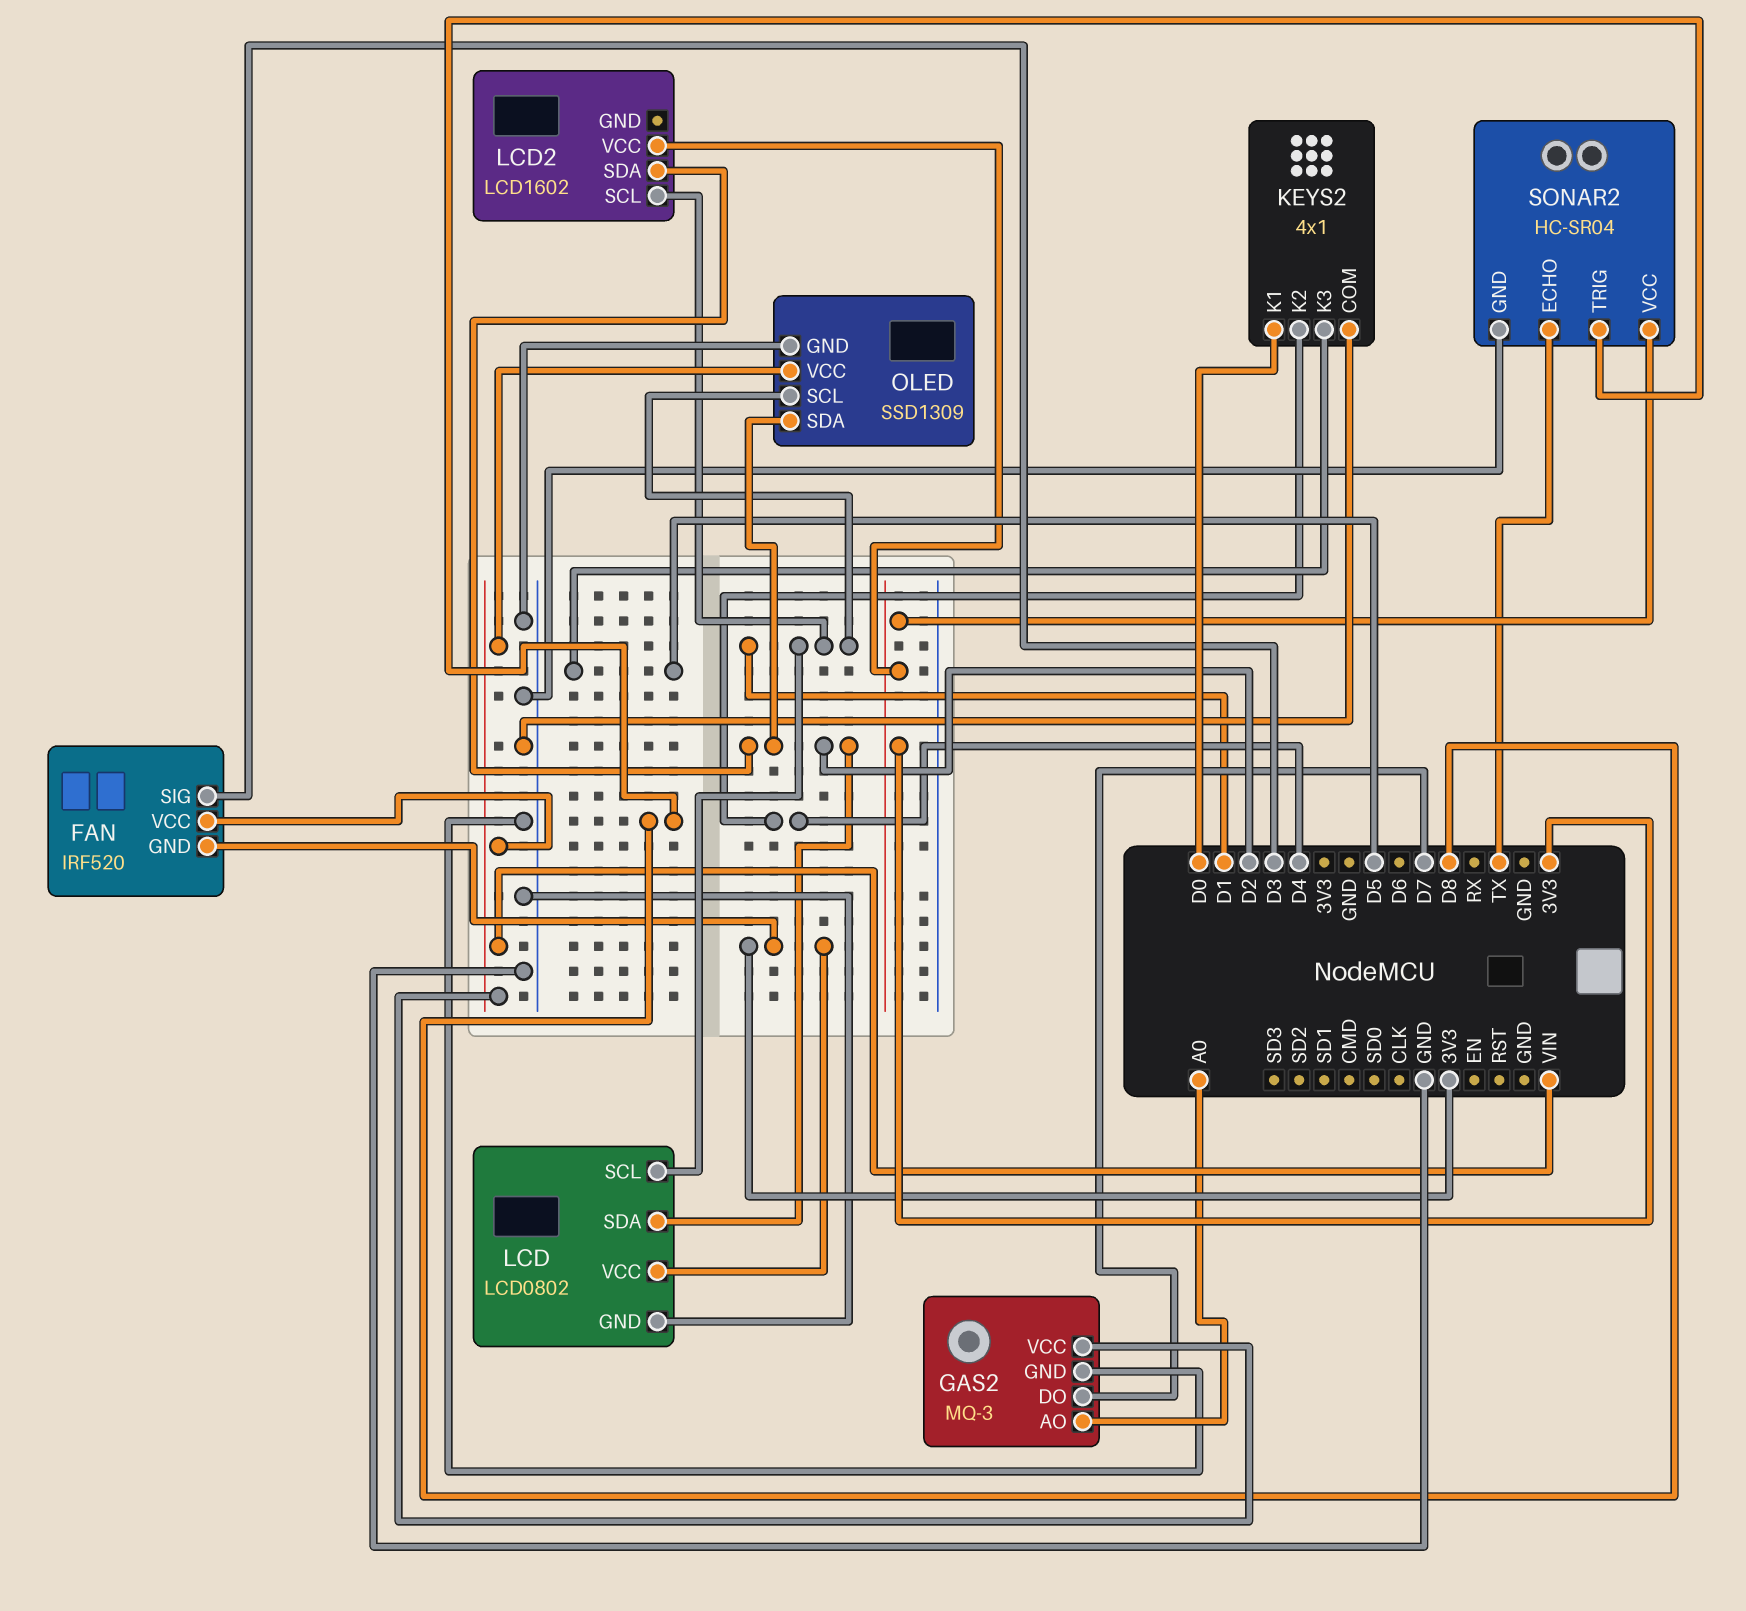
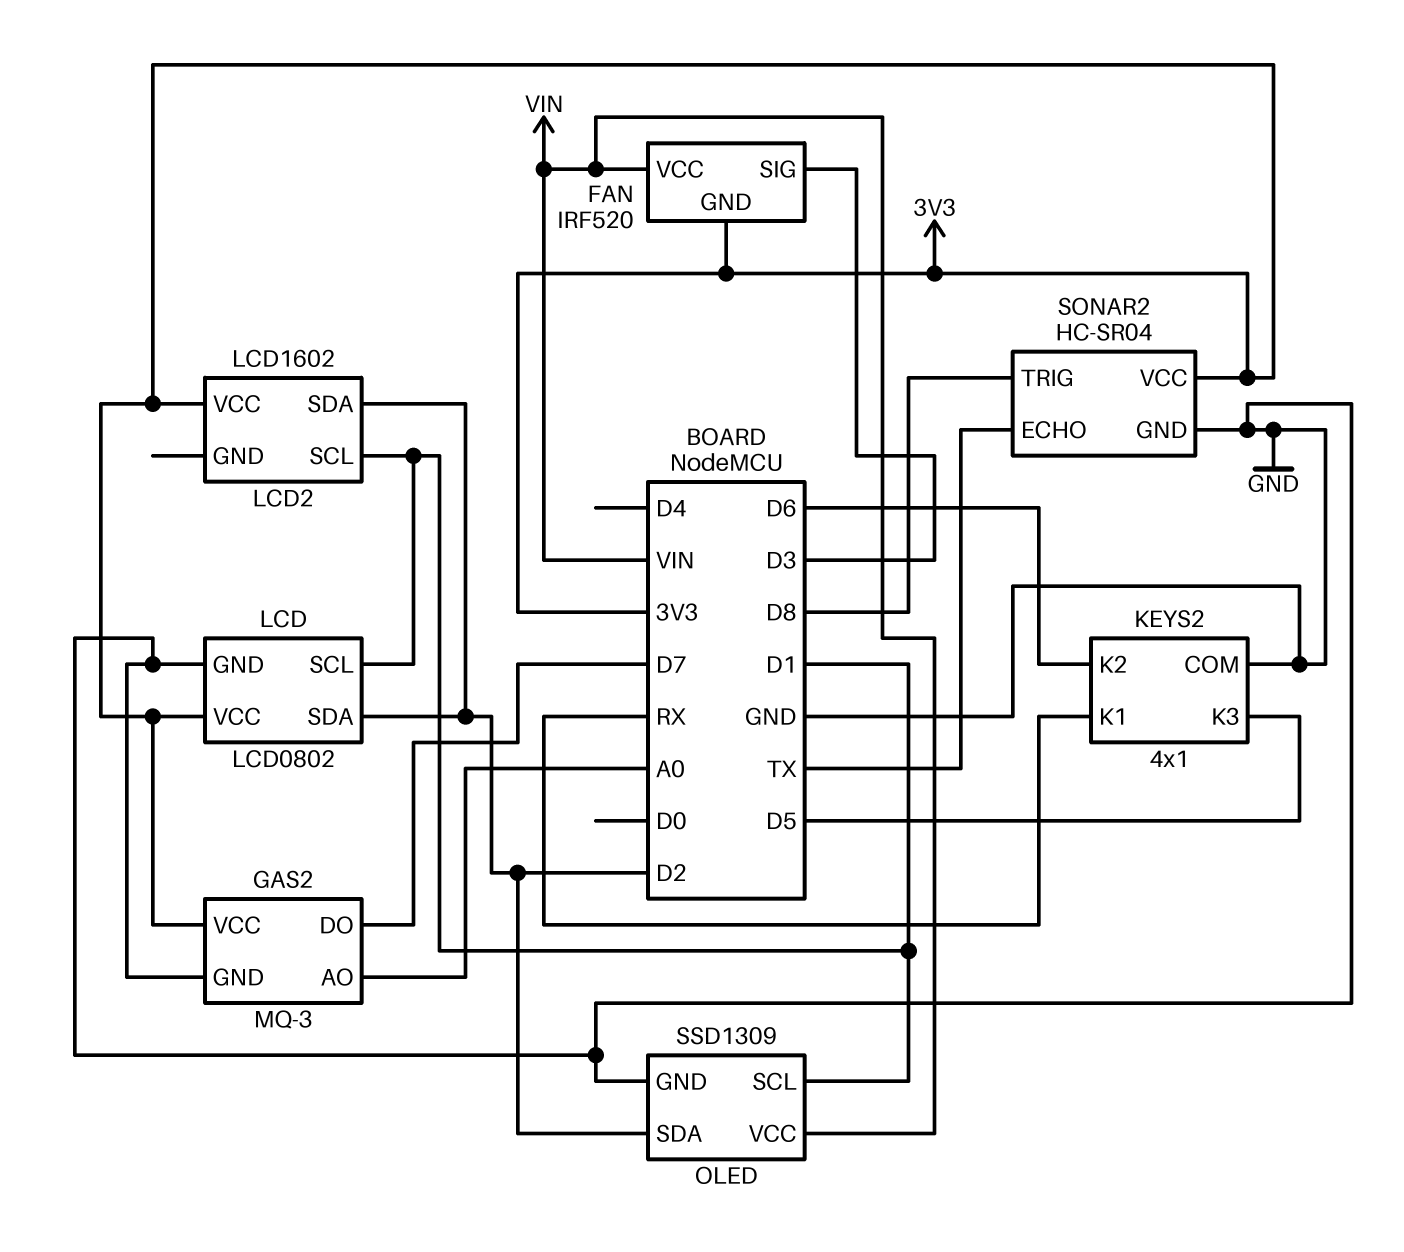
GAS2 pin VCC: VIN -> 3V3
KEYS2 pin K1: D0 -> RX
KEYS2 pin K2: D4 -> D6

